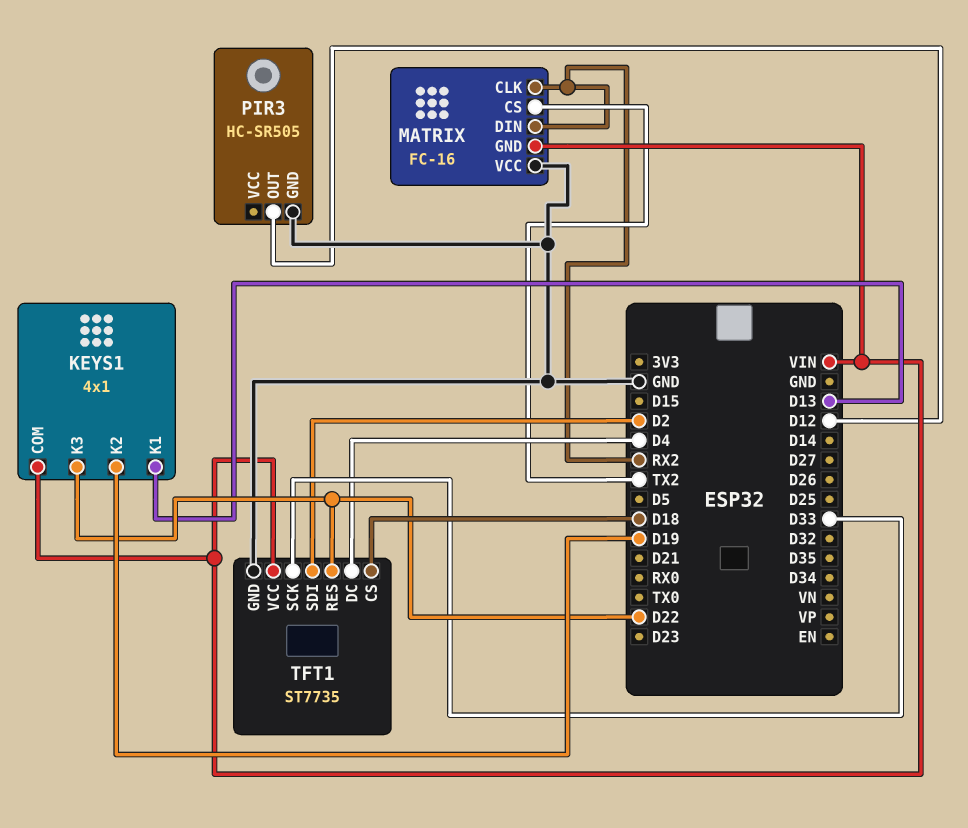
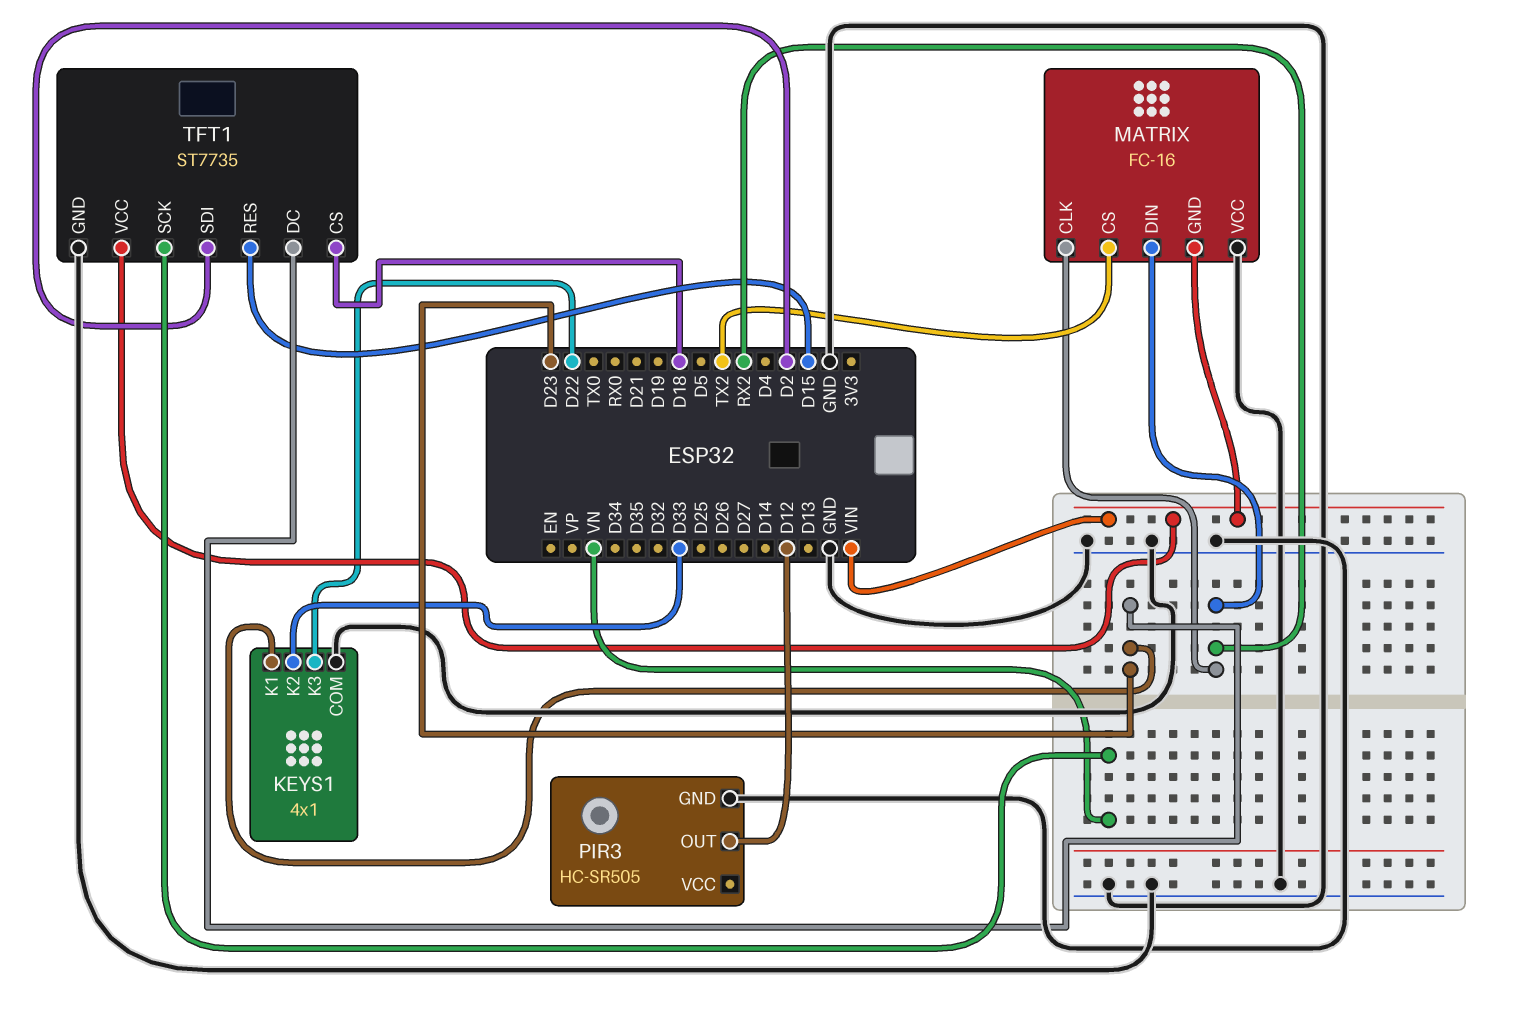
KEYS1 pin COM: VIN -> GND
KEYS1 pin K1: D13 -> D23
KEYS1 pin K2: D19 -> D33
TFT1 pin DC: D4 -> D23
TFT1 pin RES: D22 -> D15
TFT1 pin SCK: D33 -> VN

